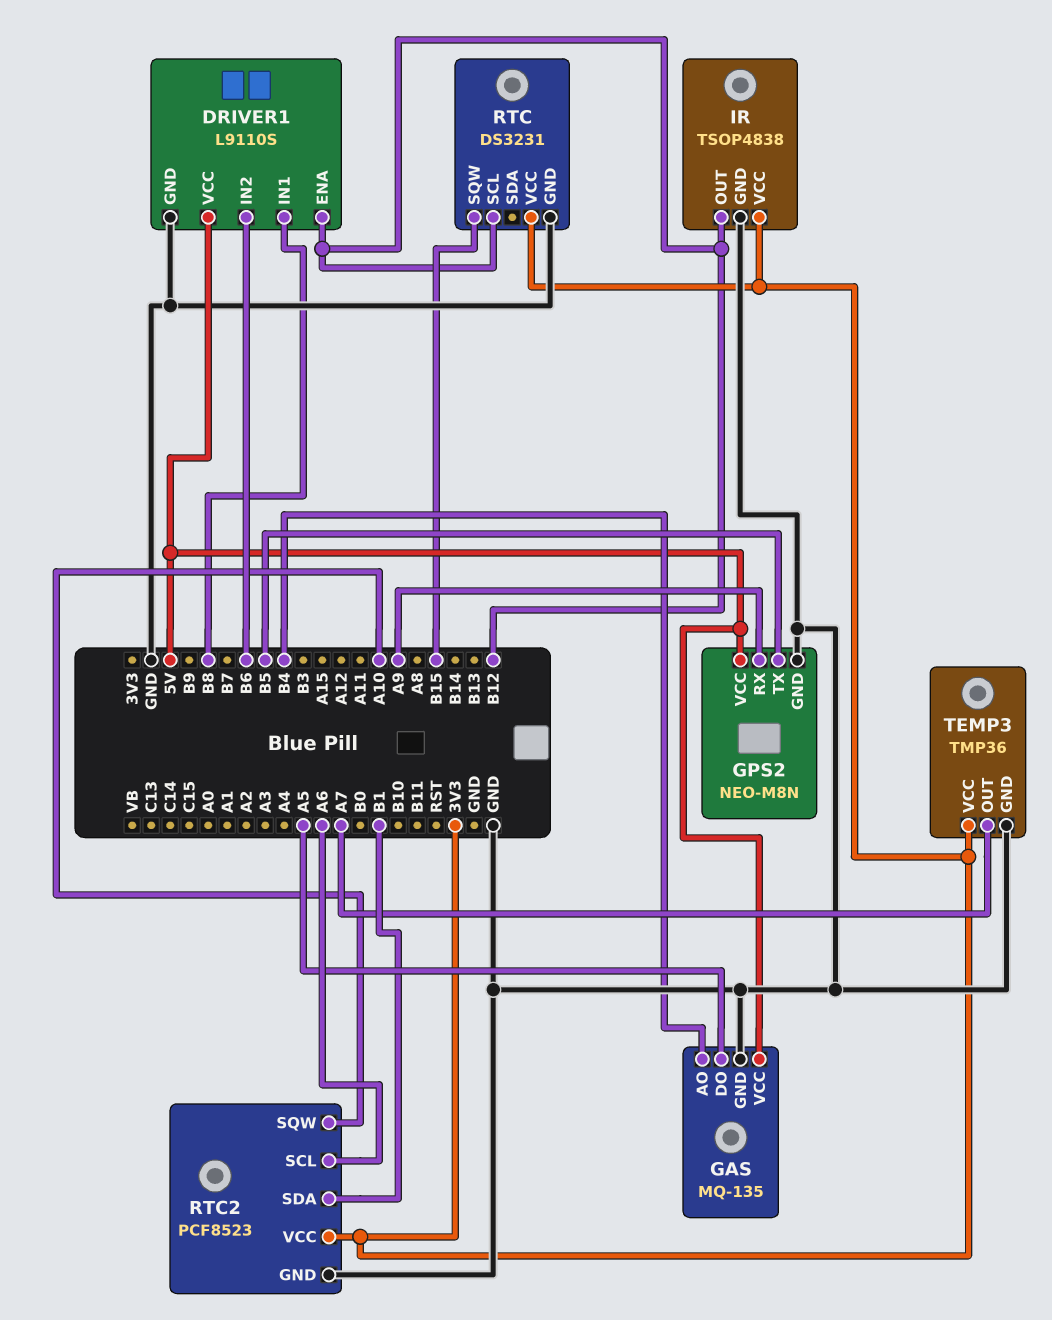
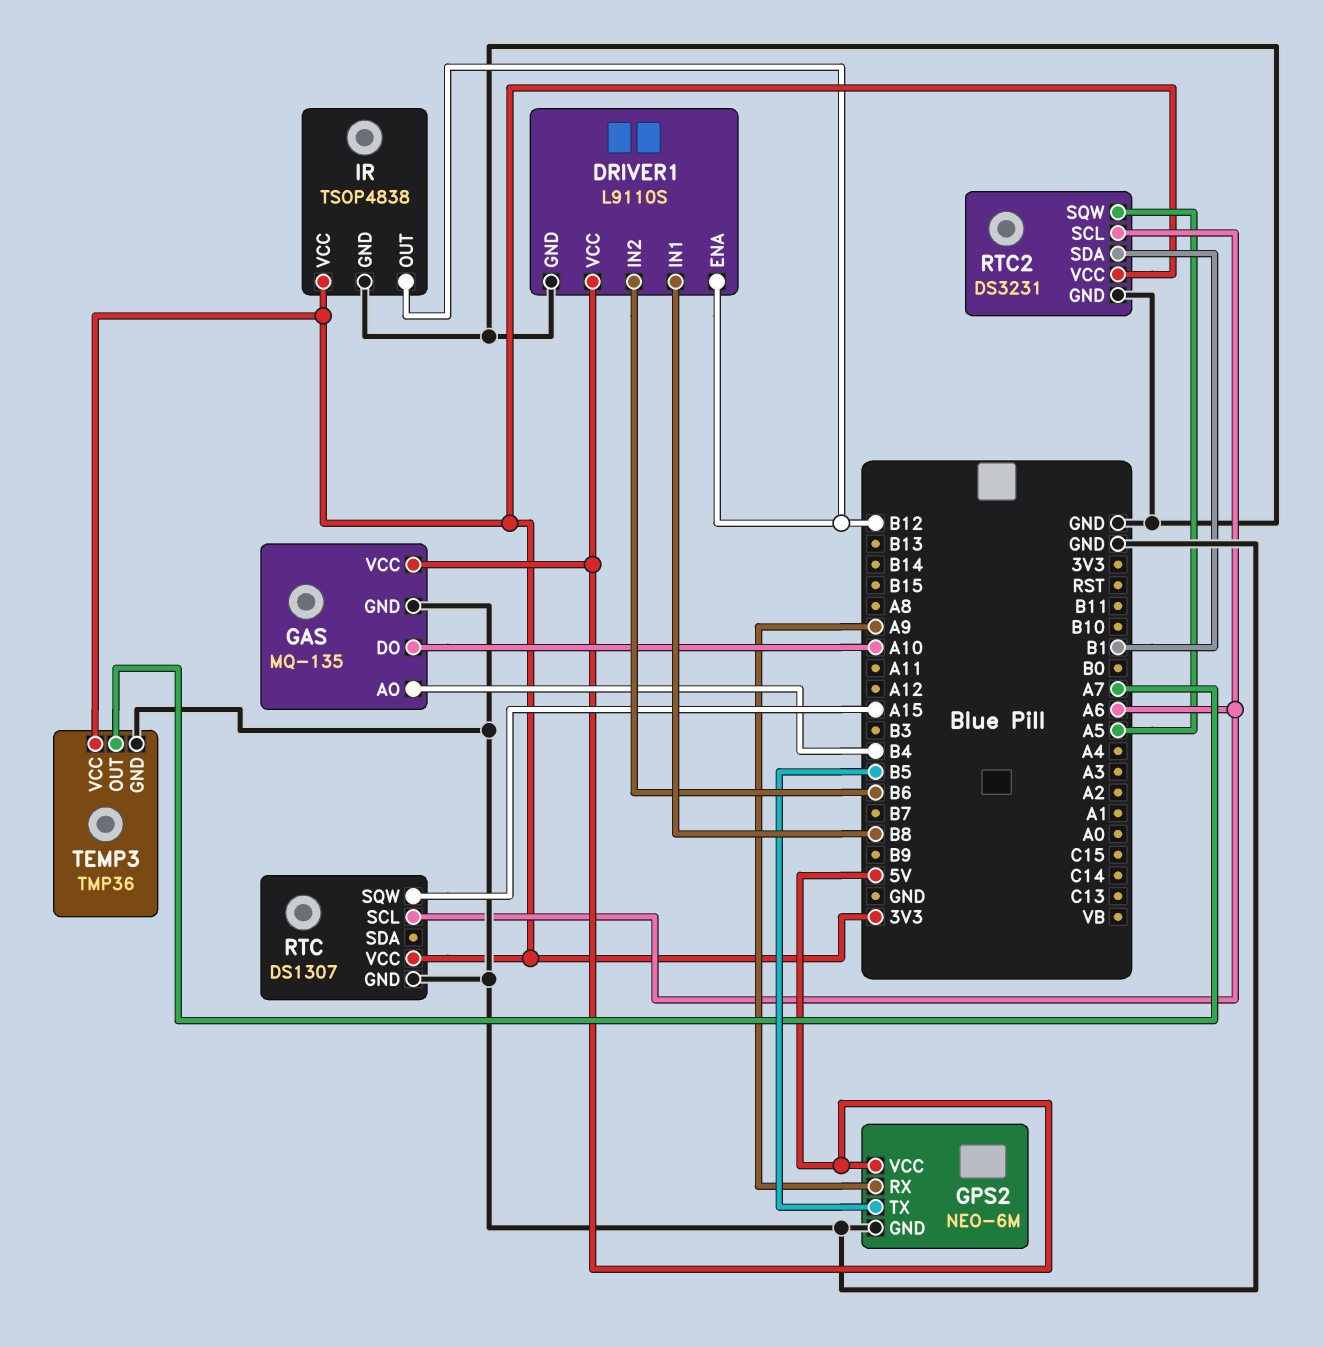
GAS pin DO: A5 -> A10
GPS2: NEO-M8N -> NEO-6M
RTC: DS3231 -> DS1307
RTC pin SCL: B12 -> A6
RTC pin SQW: B15 -> A15
RTC2: PCF8523 -> DS3231
RTC2 pin SQW: A10 -> A5

